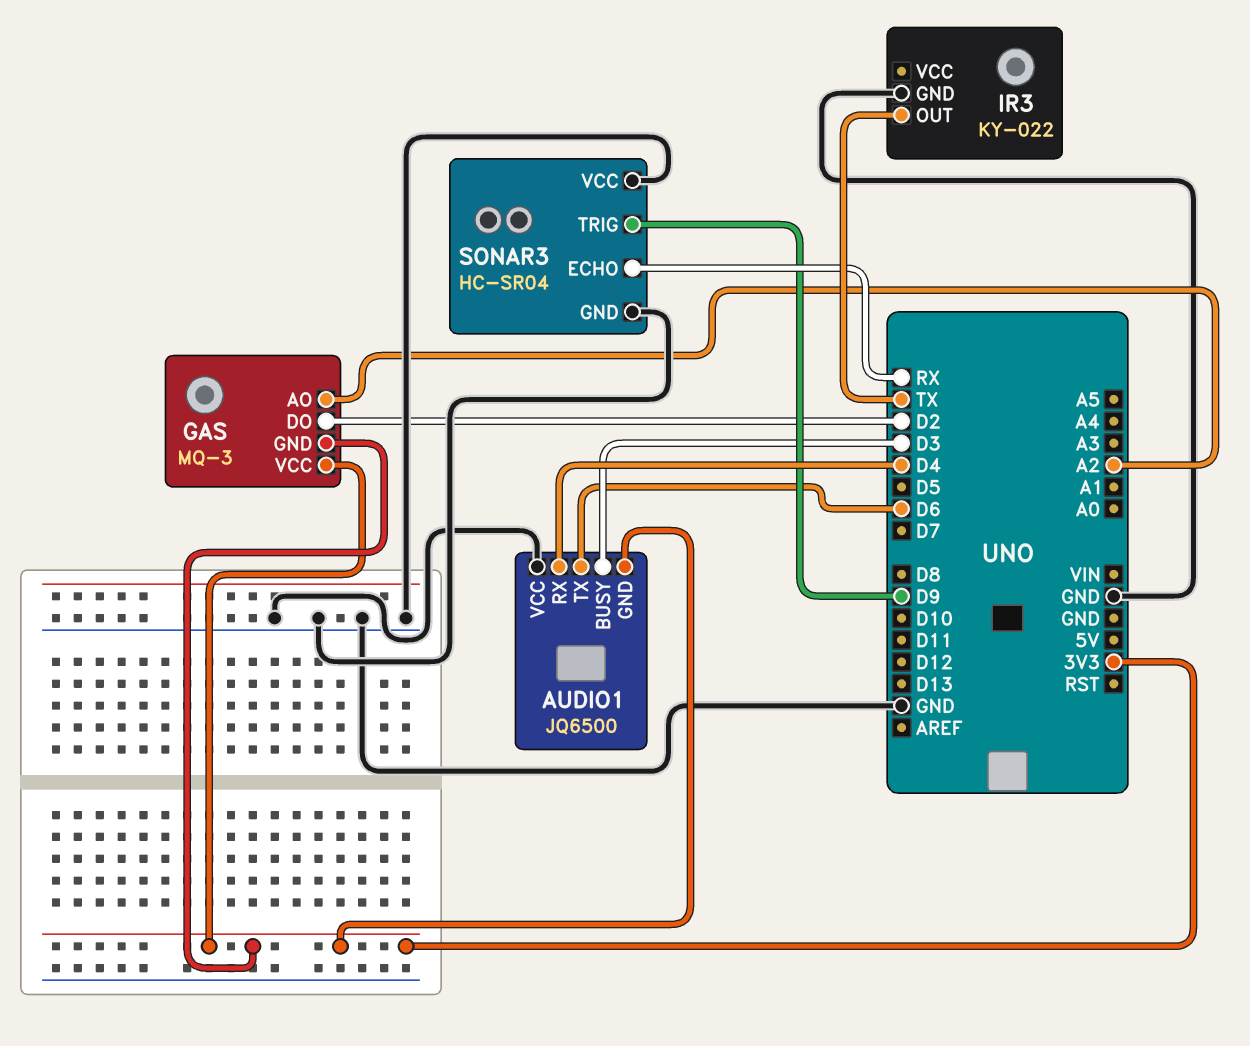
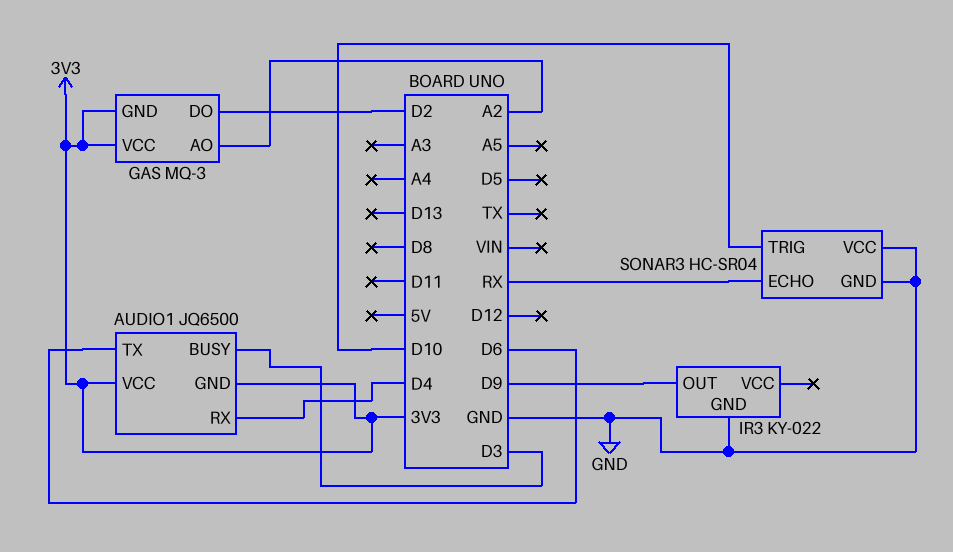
AUDIO1 pin VCC: GND -> 3V3
IR3 pin OUT: TX -> D9
SONAR3 pin TRIG: D9 -> D10

